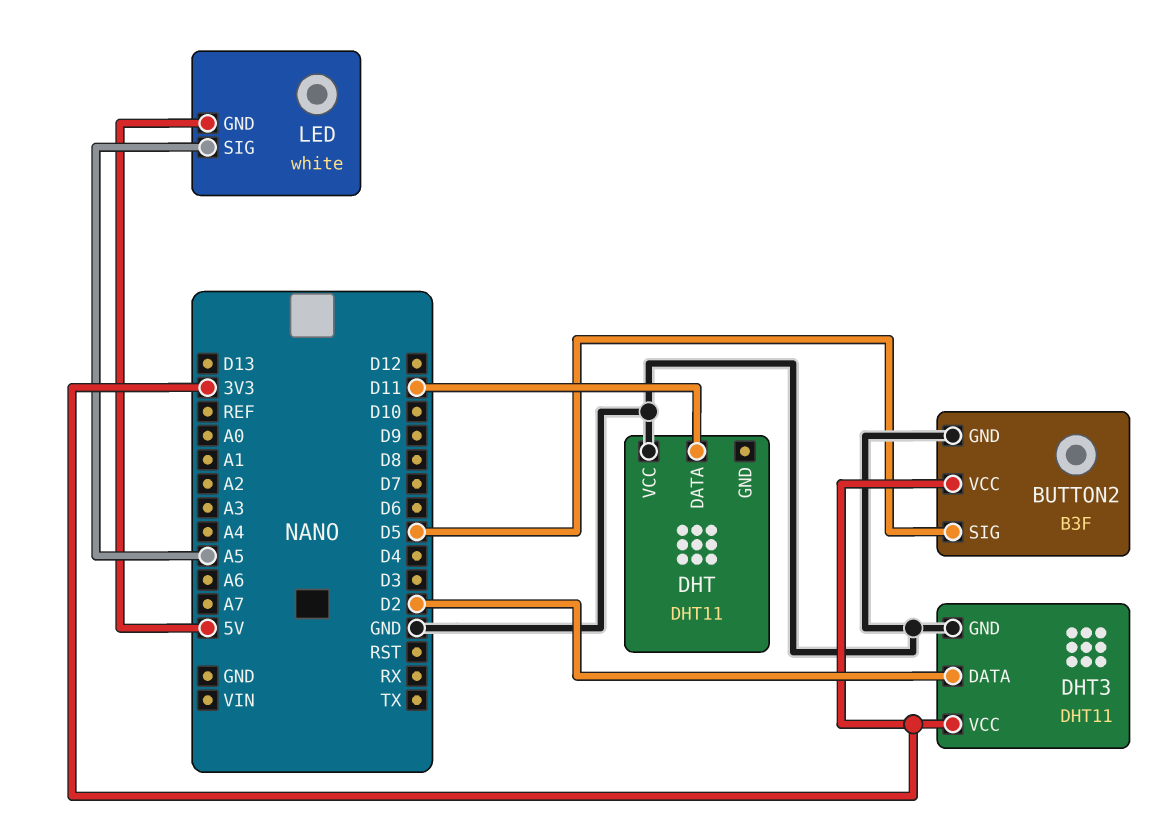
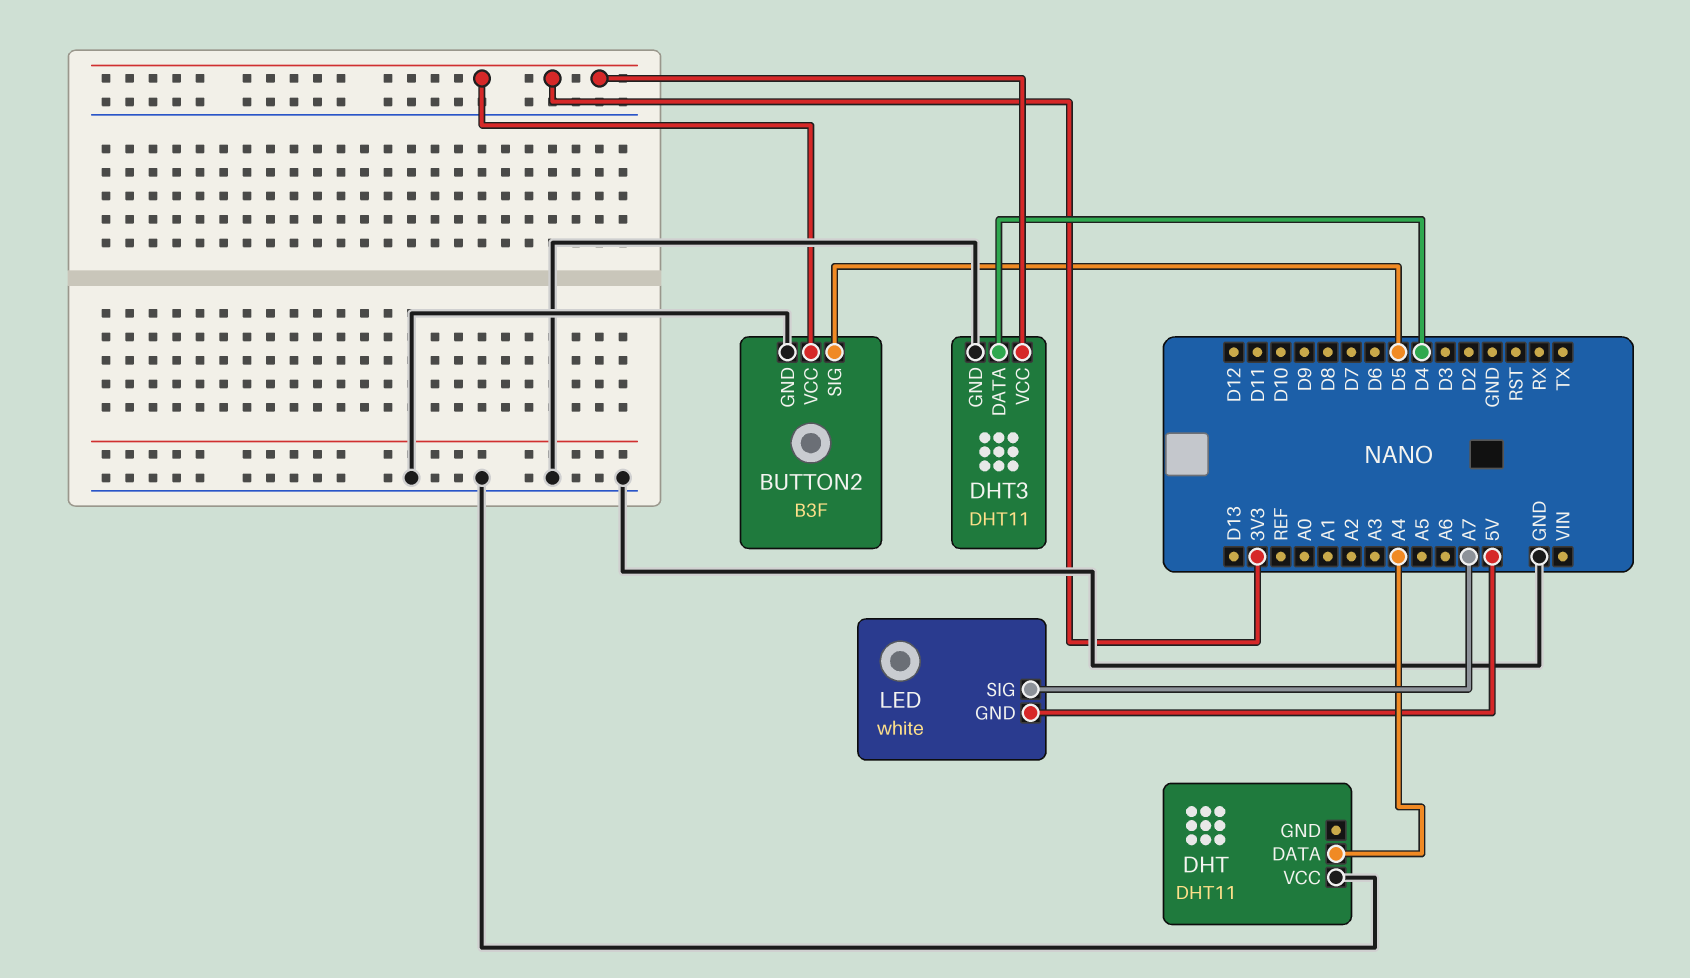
DHT pin DATA: D11 -> A4
DHT3 pin DATA: D2 -> D4
LED pin SIG: A5 -> A7

